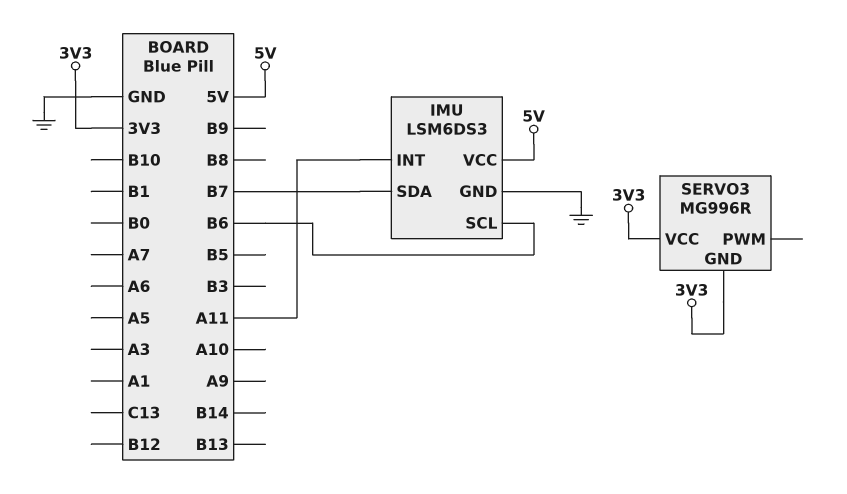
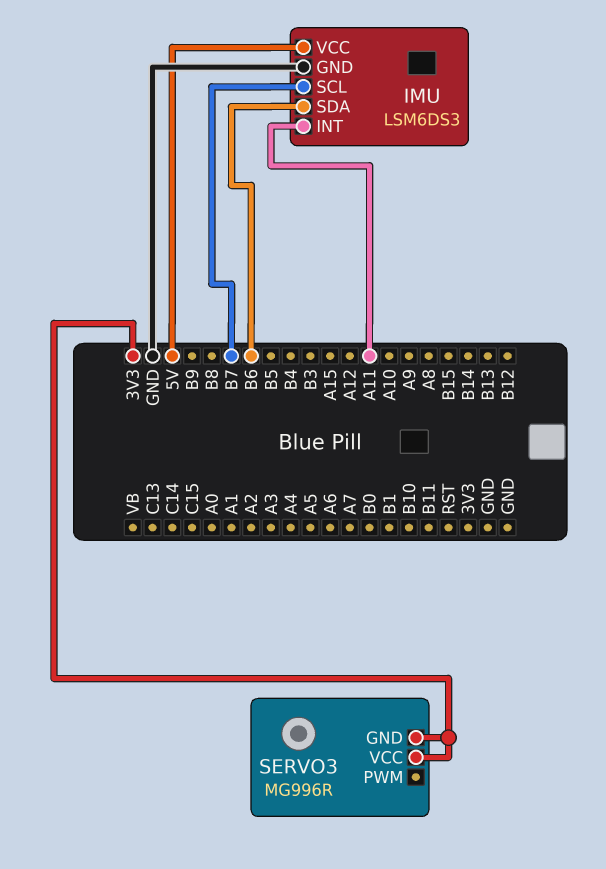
IMU pin SCL: B6 -> B7
IMU pin SDA: B7 -> B6

